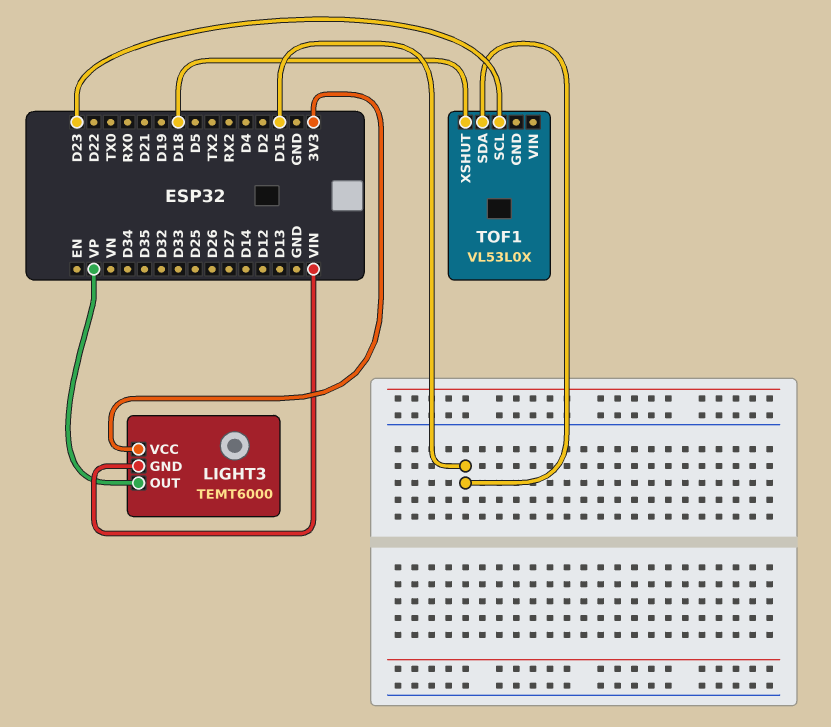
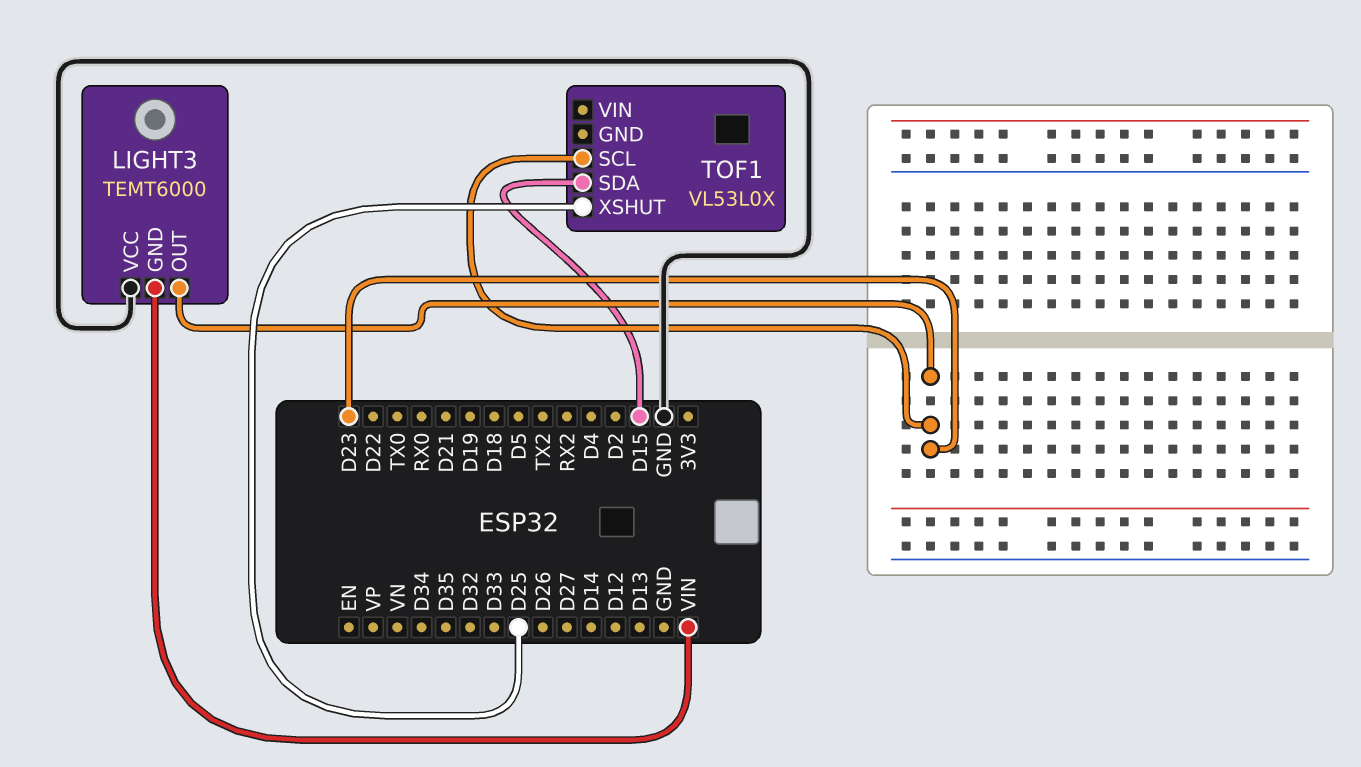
LIGHT3 pin OUT: VP -> D23
LIGHT3 pin VCC: 3V3 -> GND
TOF1 pin XSHUT: D18 -> D25

